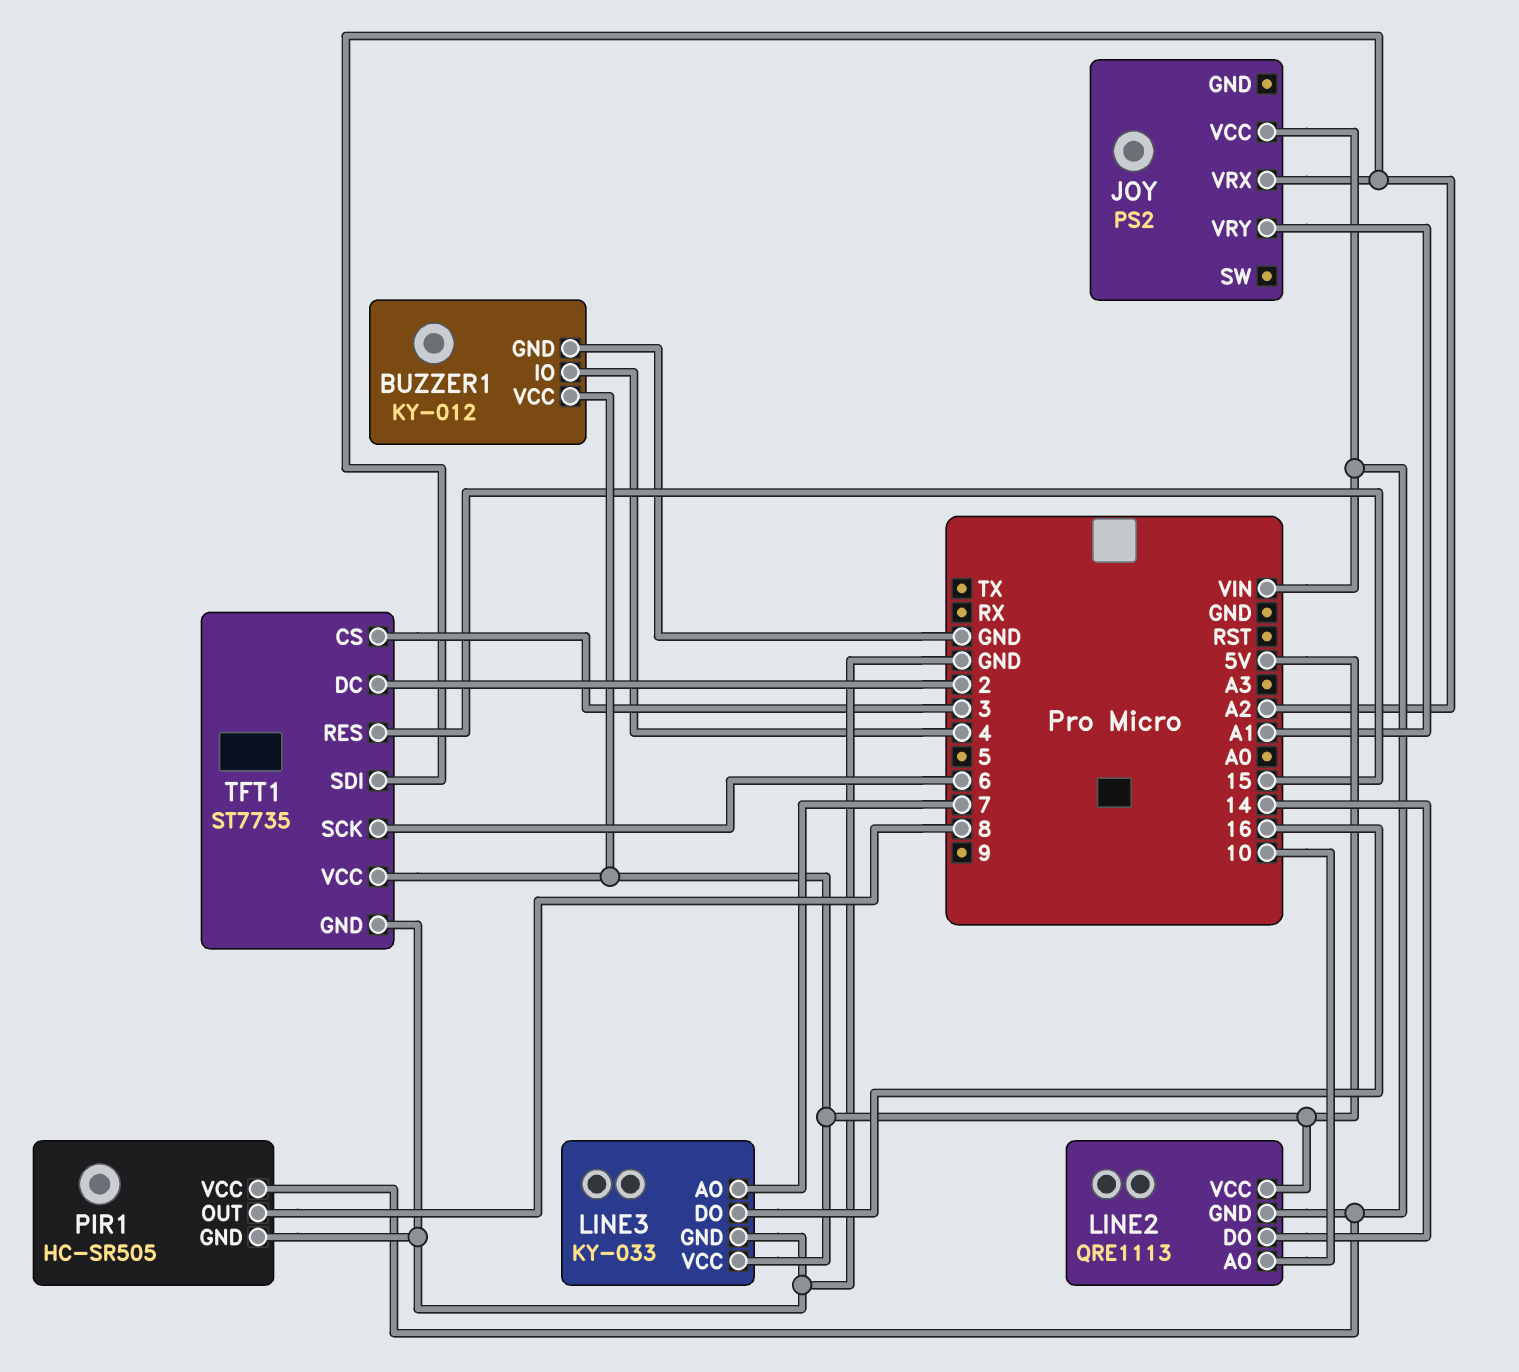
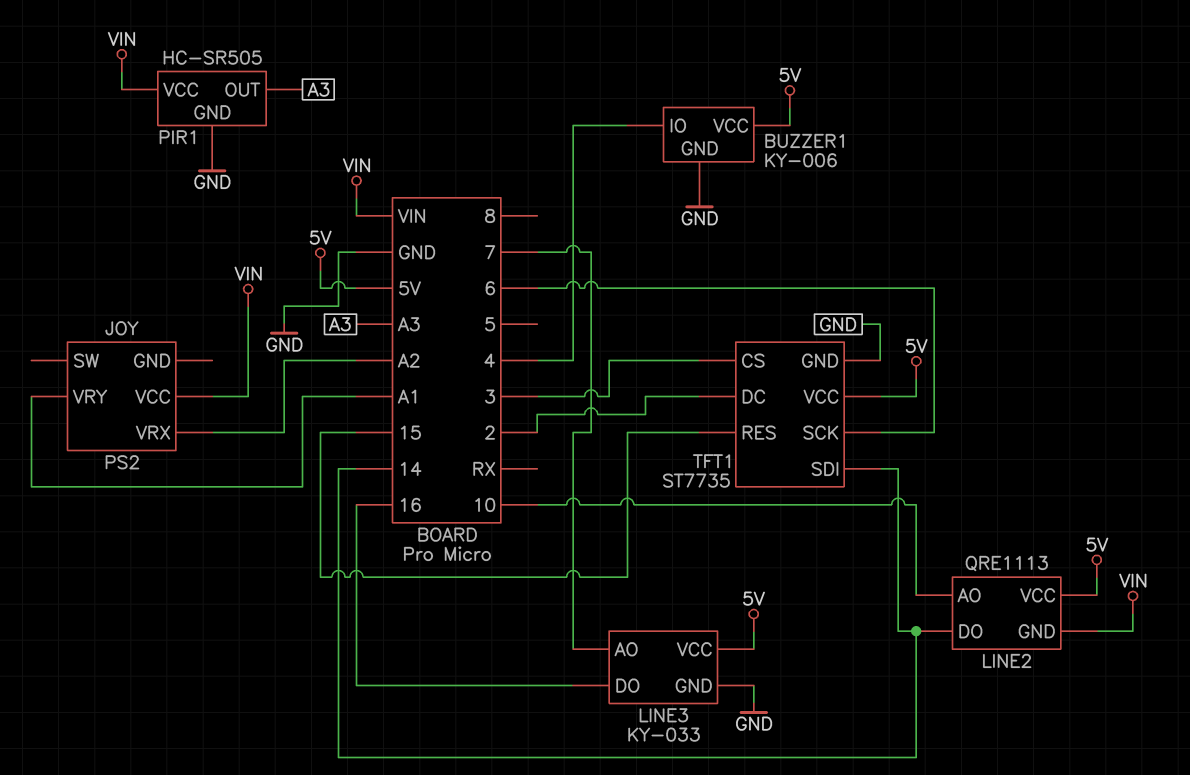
BUZZER1: KY-012 -> KY-006
PIR1 pin OUT: 8 -> A3
TFT1 pin SDI: A2 -> 14

